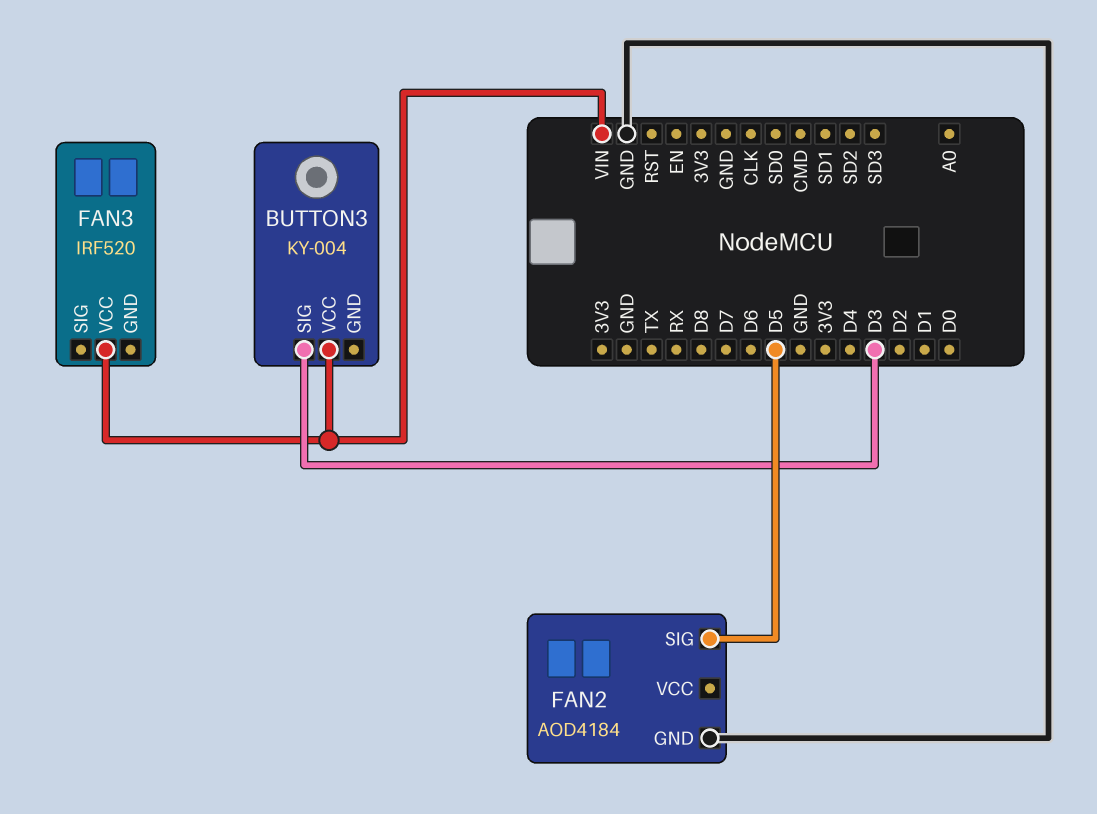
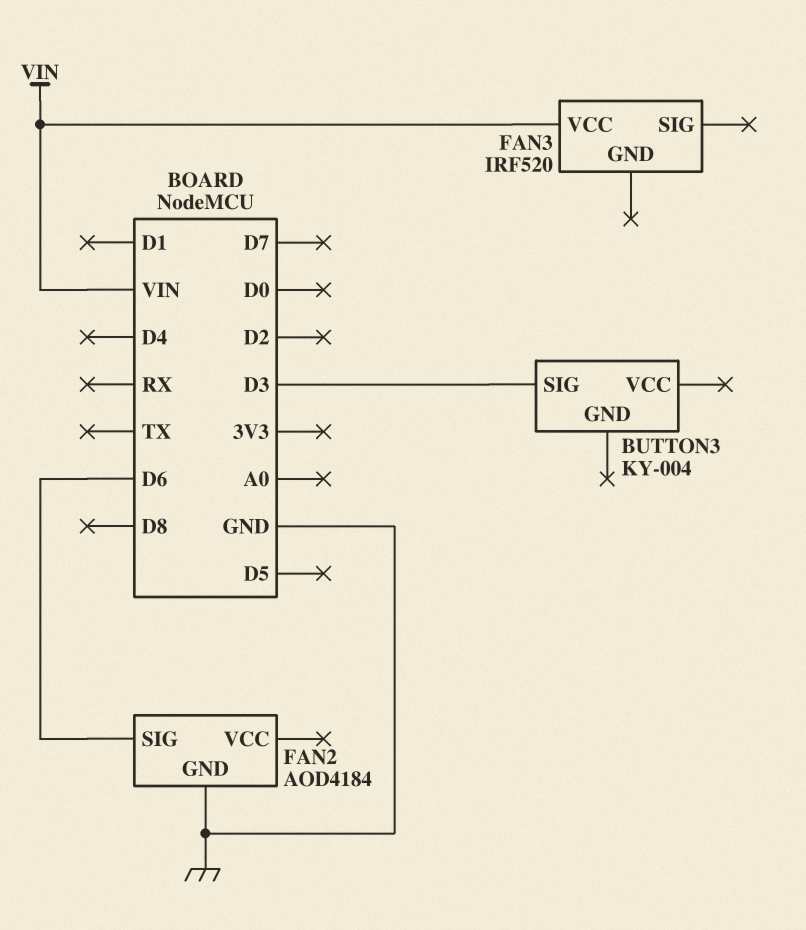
BUTTON3 pin VCC: VIN -> none
FAN2 pin SIG: D5 -> D6

